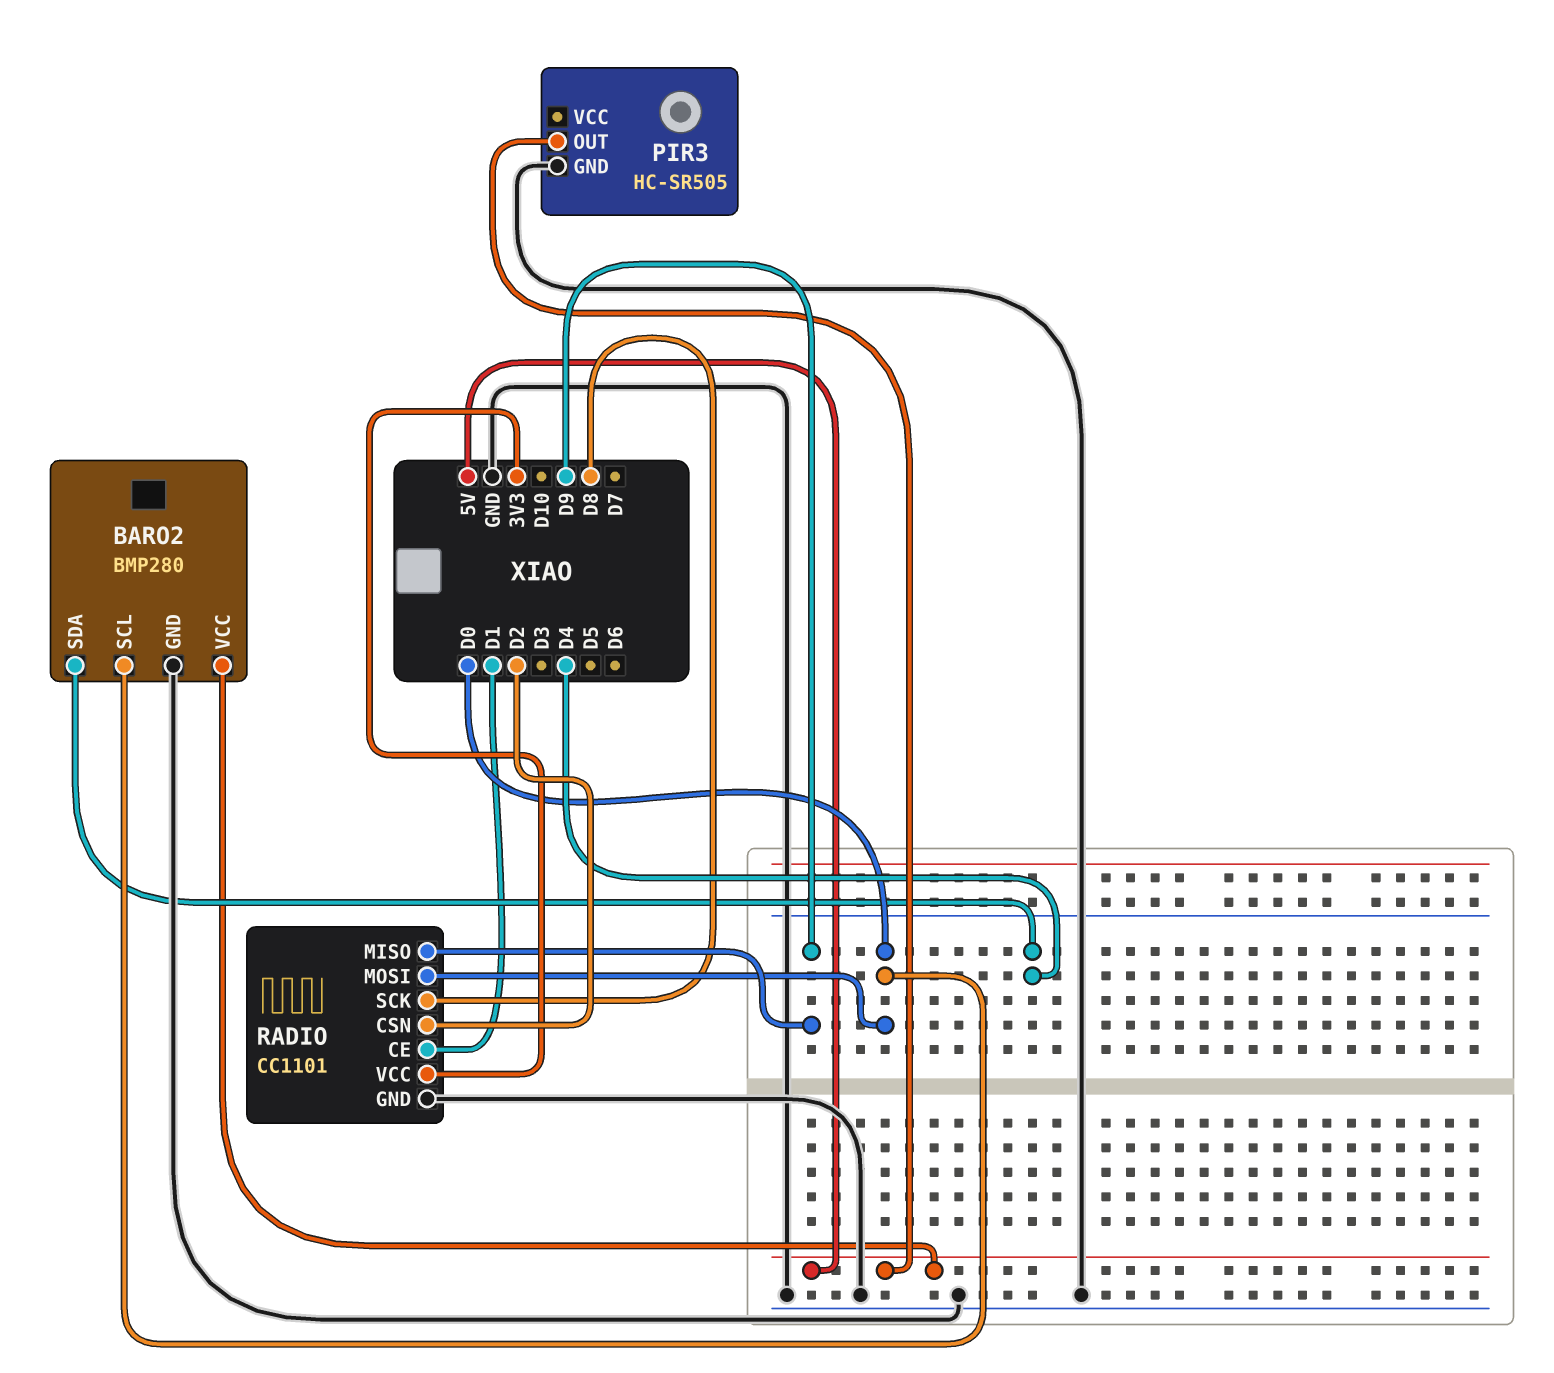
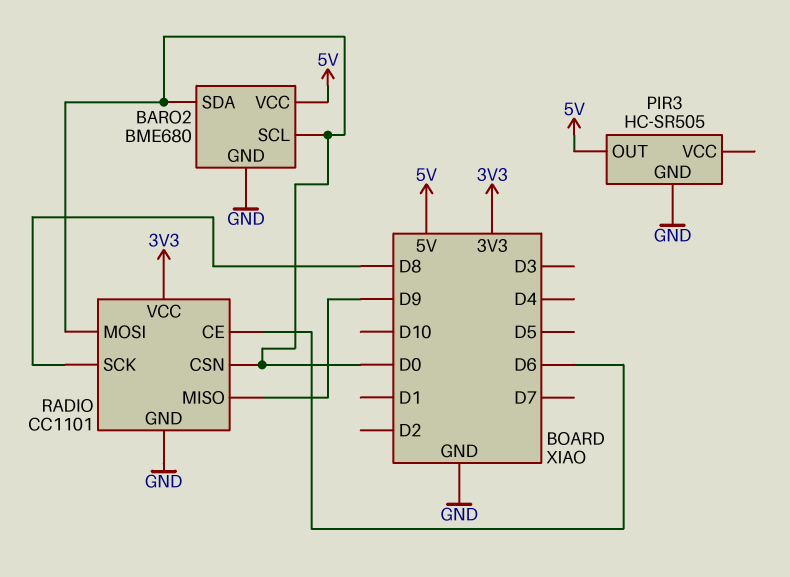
BARO2: BMP280 -> BME680
BARO2 pin SDA: D4 -> D0
RADIO pin CE: D1 -> D6
RADIO pin CSN: D2 -> D0

